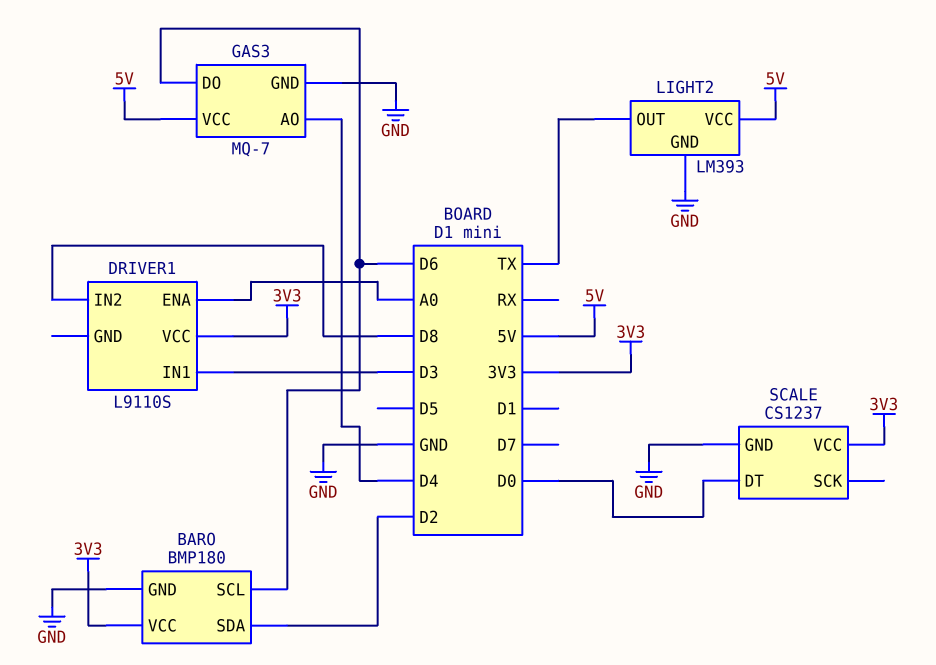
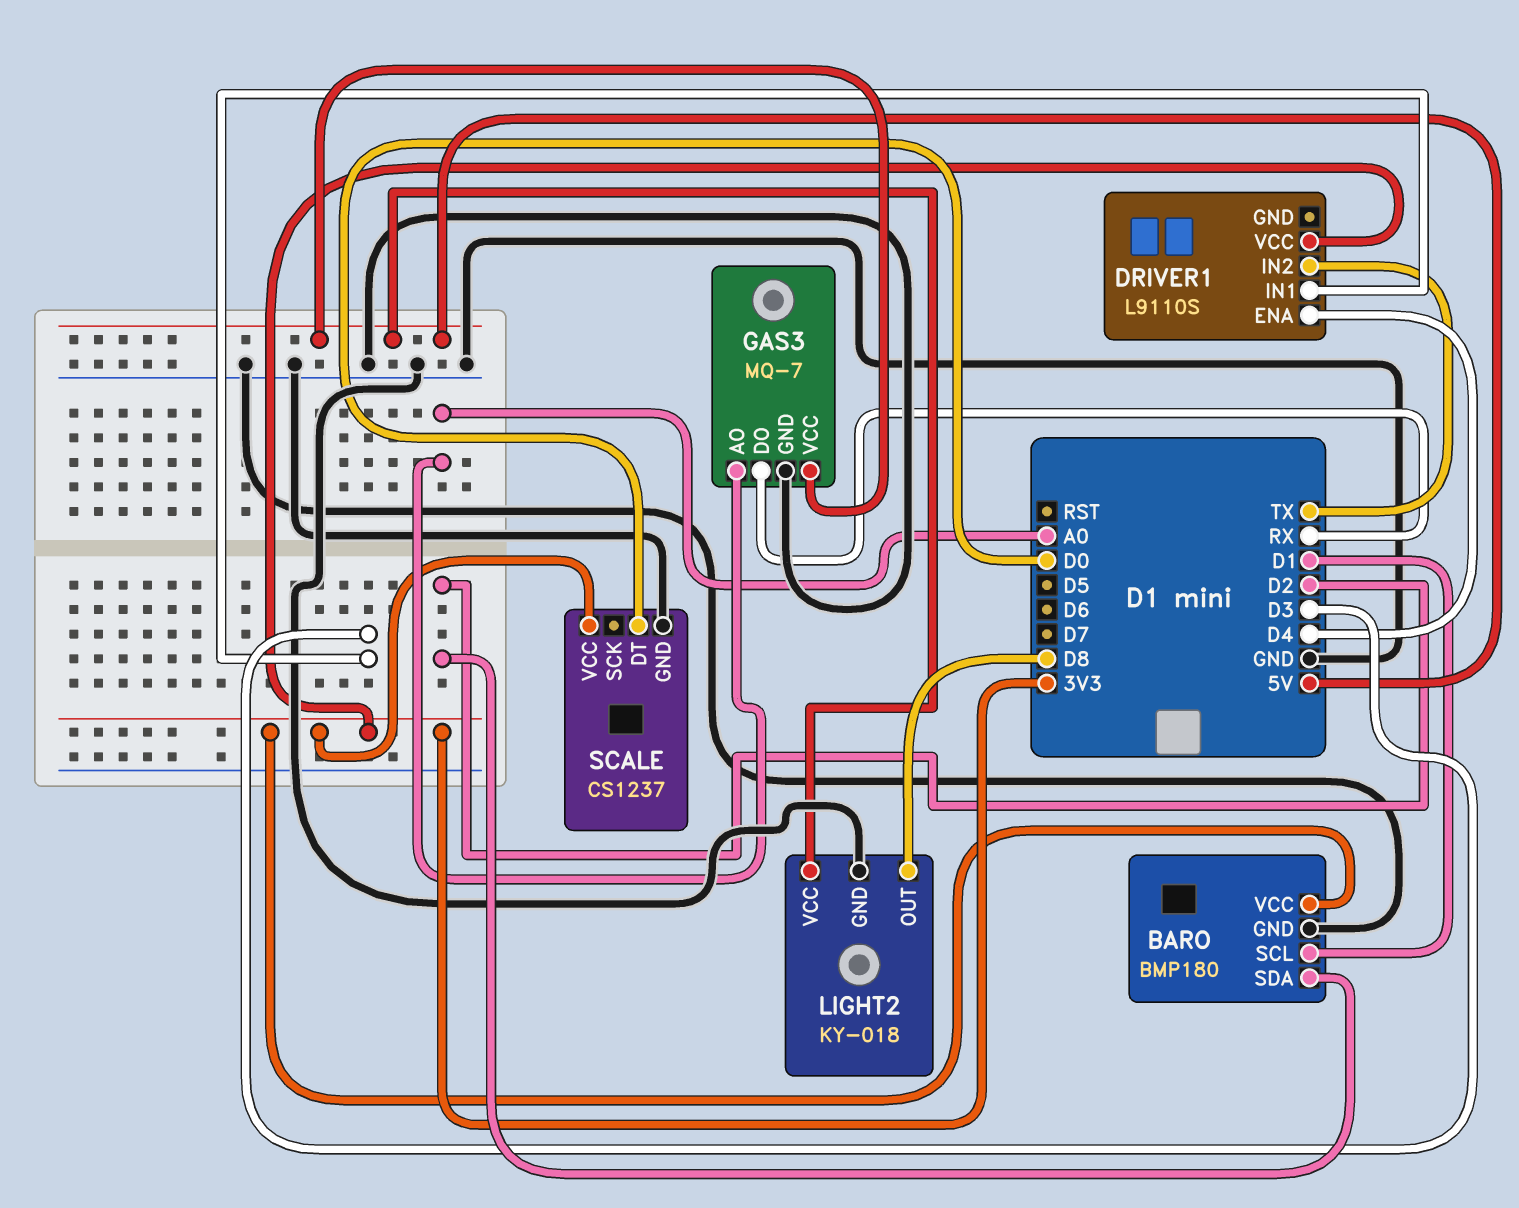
BARO pin SCL: D6 -> D1
DRIVER1 pin ENA: A0 -> D4
DRIVER1 pin IN2: D8 -> TX
GAS3 pin AO: D4 -> A0
GAS3 pin DO: D6 -> RX
LIGHT2: LM393 -> KY-018
LIGHT2 pin OUT: TX -> D8

